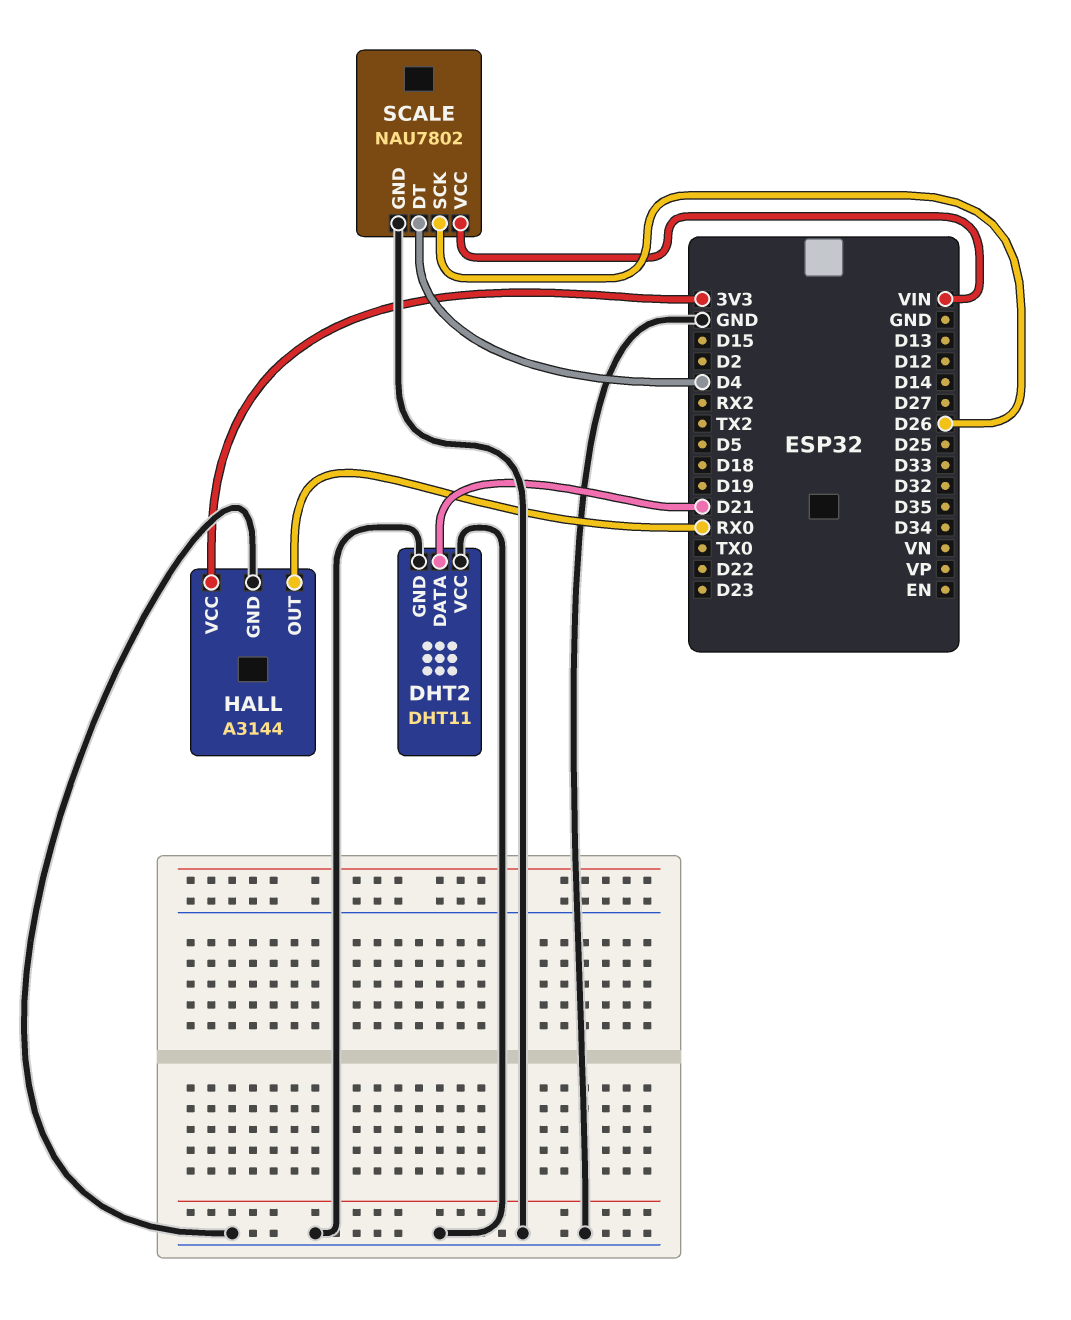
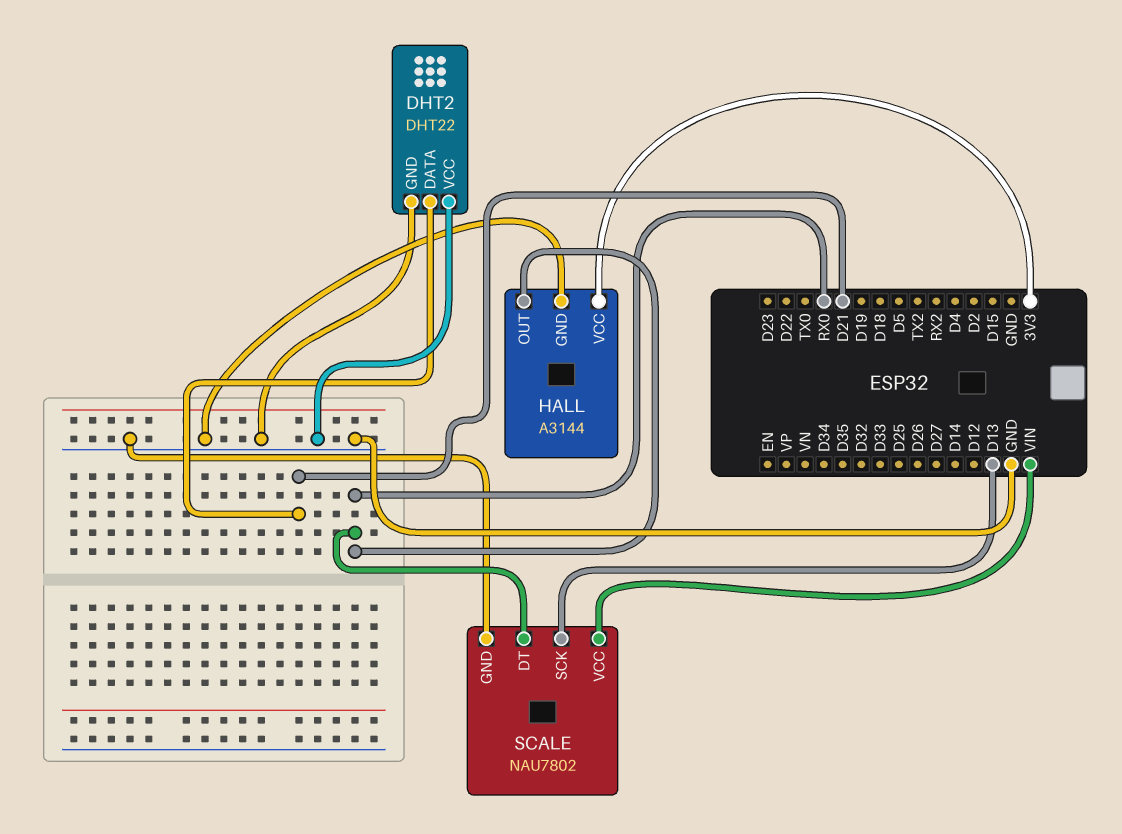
DHT2: DHT11 -> DHT22
SCALE pin DT: D4 -> RX0
SCALE pin SCK: D26 -> D13

